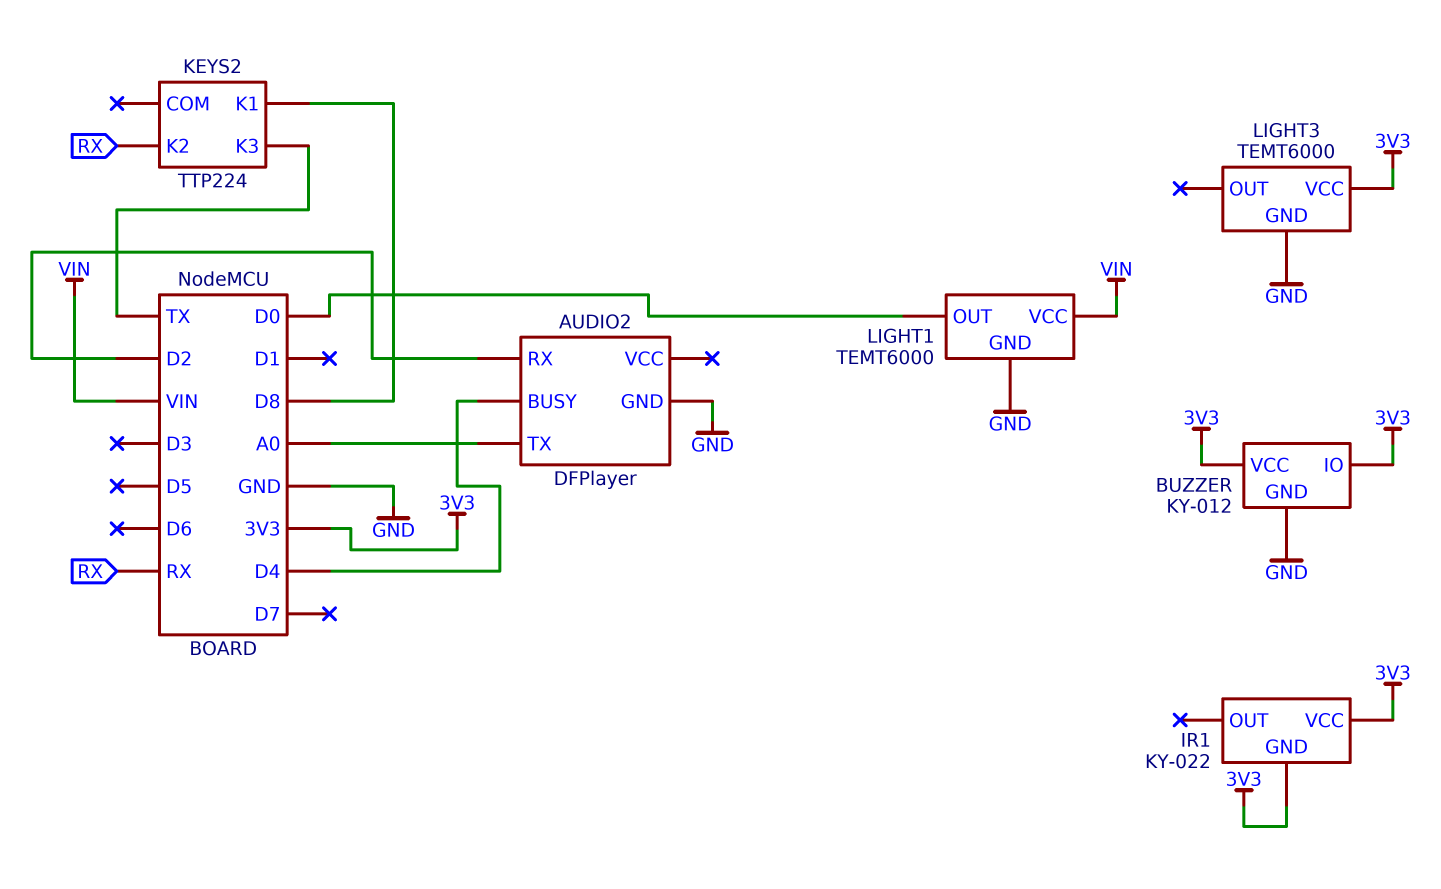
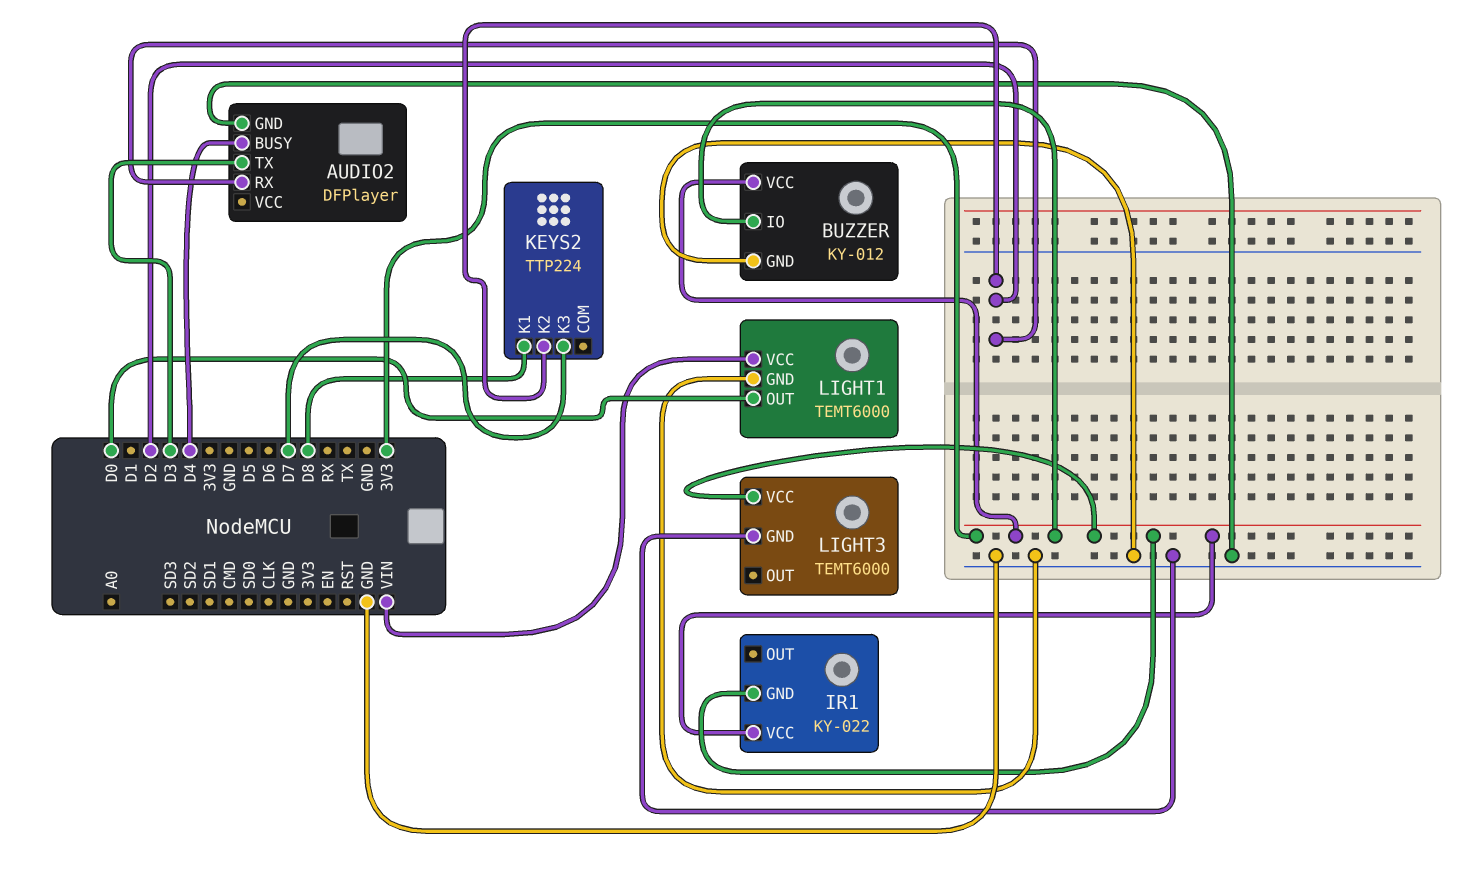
AUDIO2 pin TX: A0 -> D3
KEYS2 pin K2: RX -> D2
KEYS2 pin K3: TX -> D7

